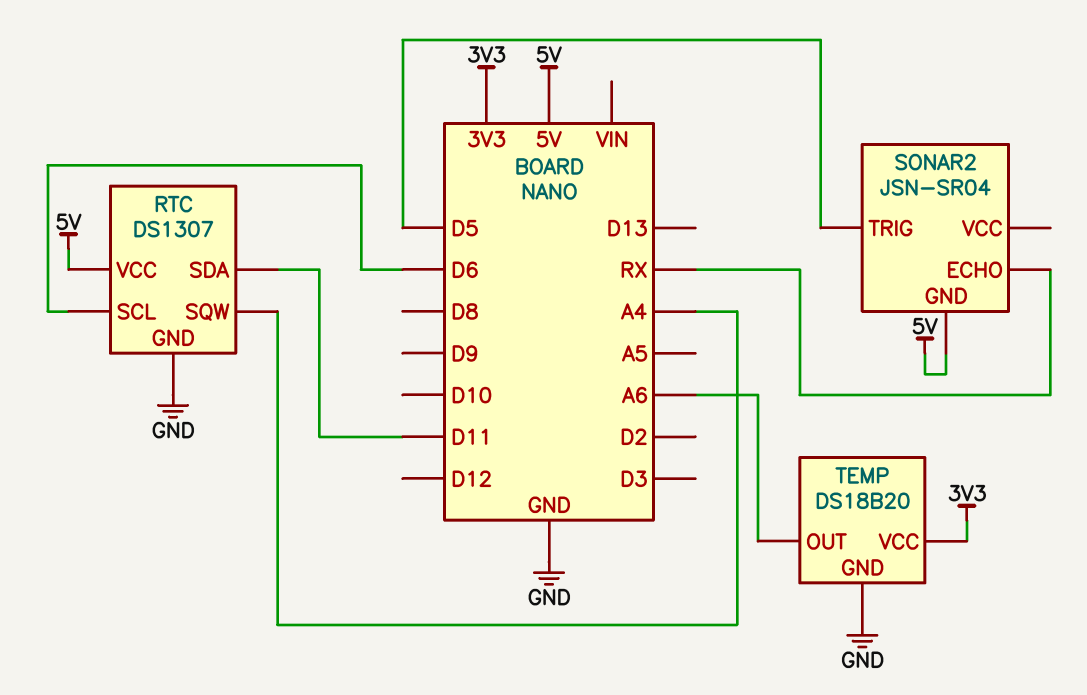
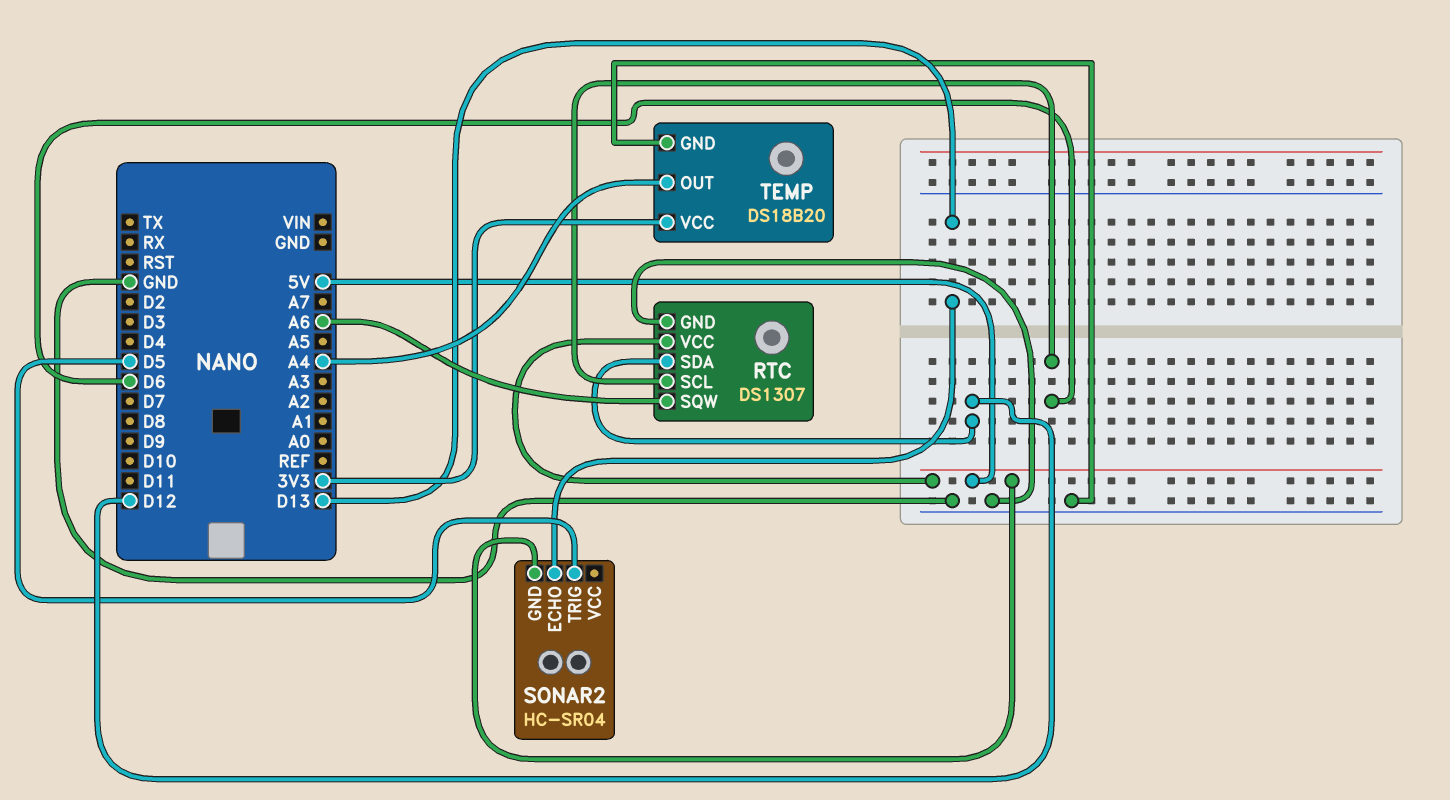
RTC pin SDA: D11 -> D12
RTC pin SQW: A4 -> A6
SONAR2: JSN-SR04 -> HC-SR04
SONAR2 pin ECHO: RX -> D13
TEMP pin OUT: A6 -> A4

